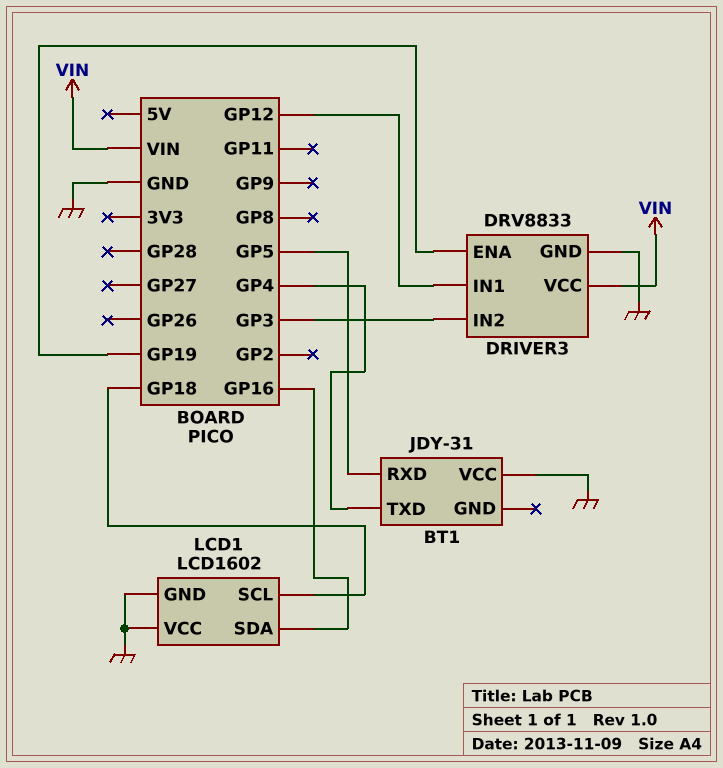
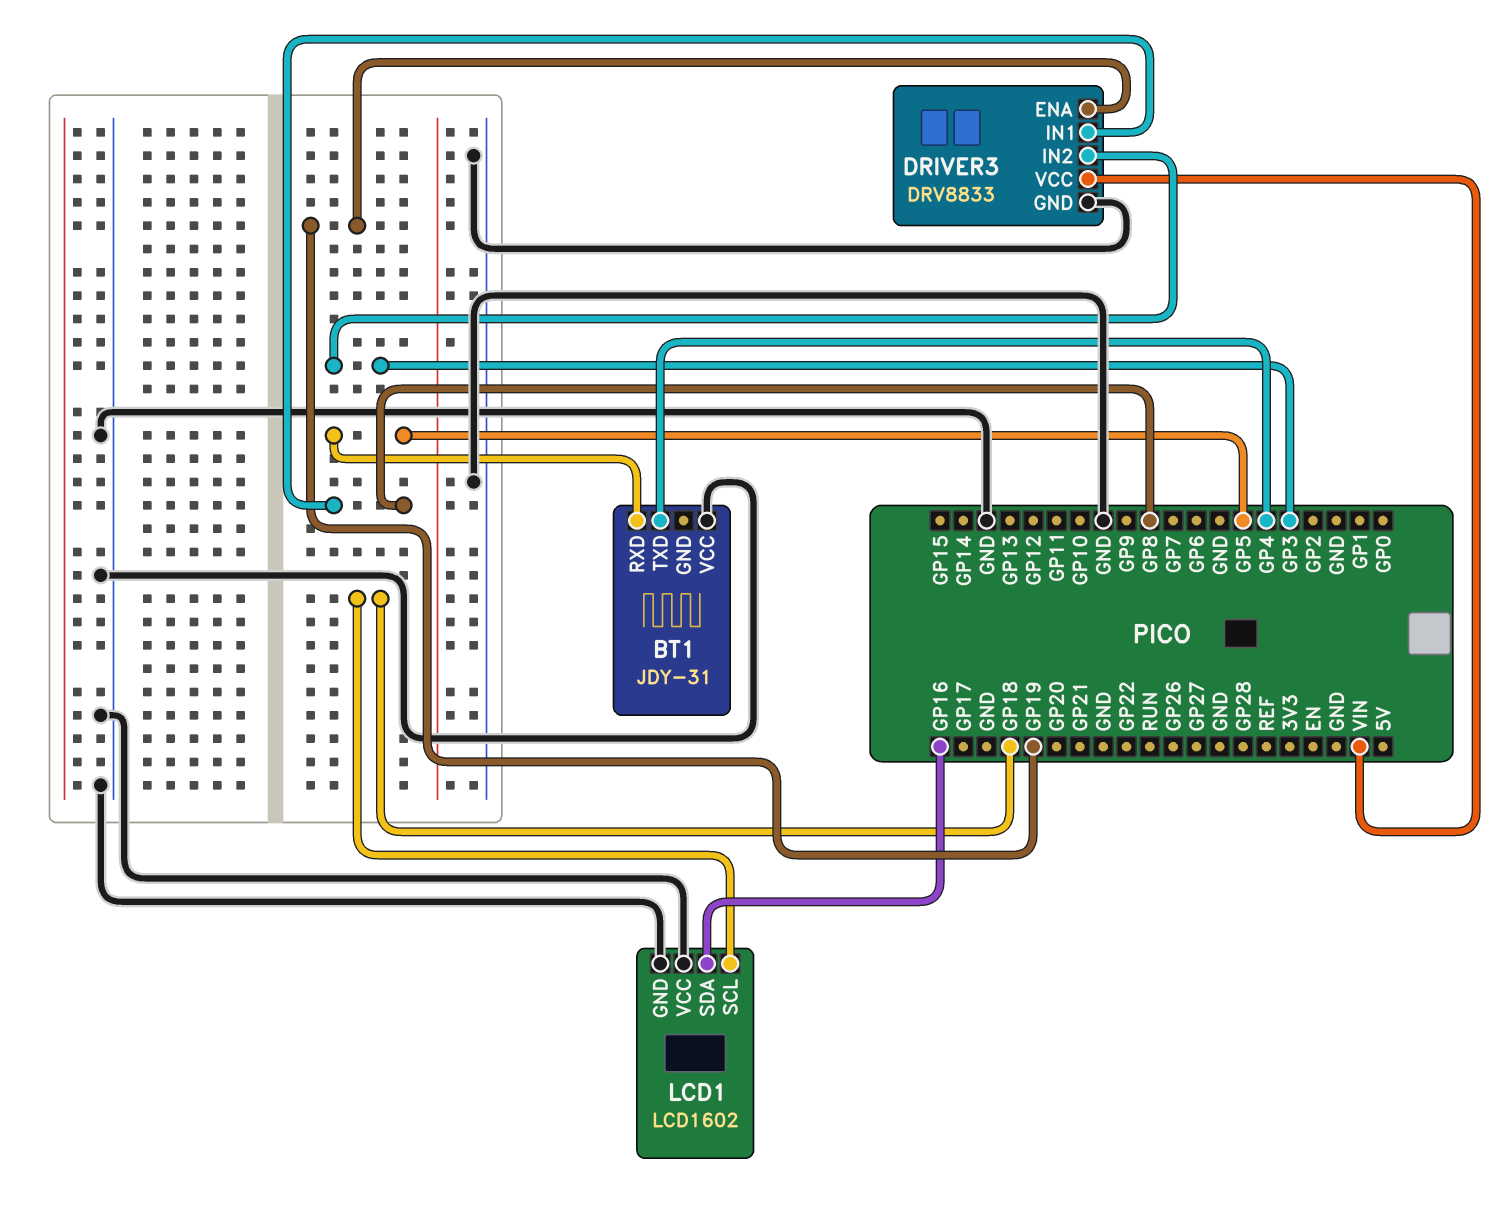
DRIVER3 pin IN1: GP12 -> GP8

